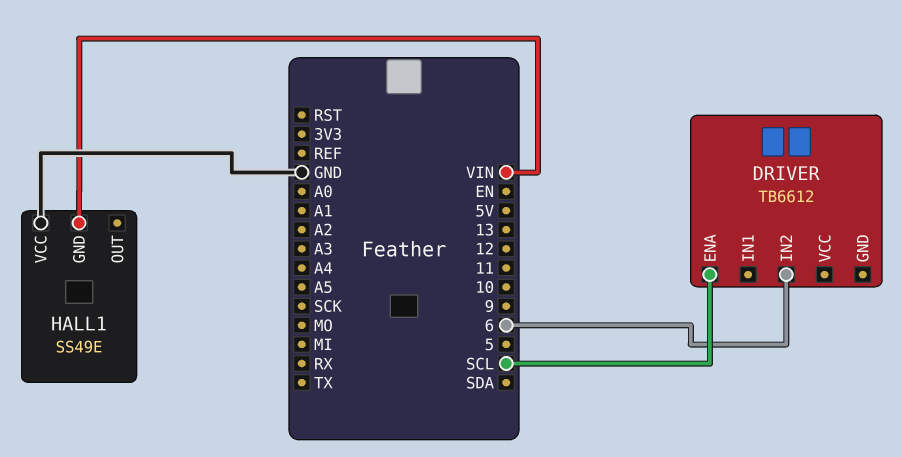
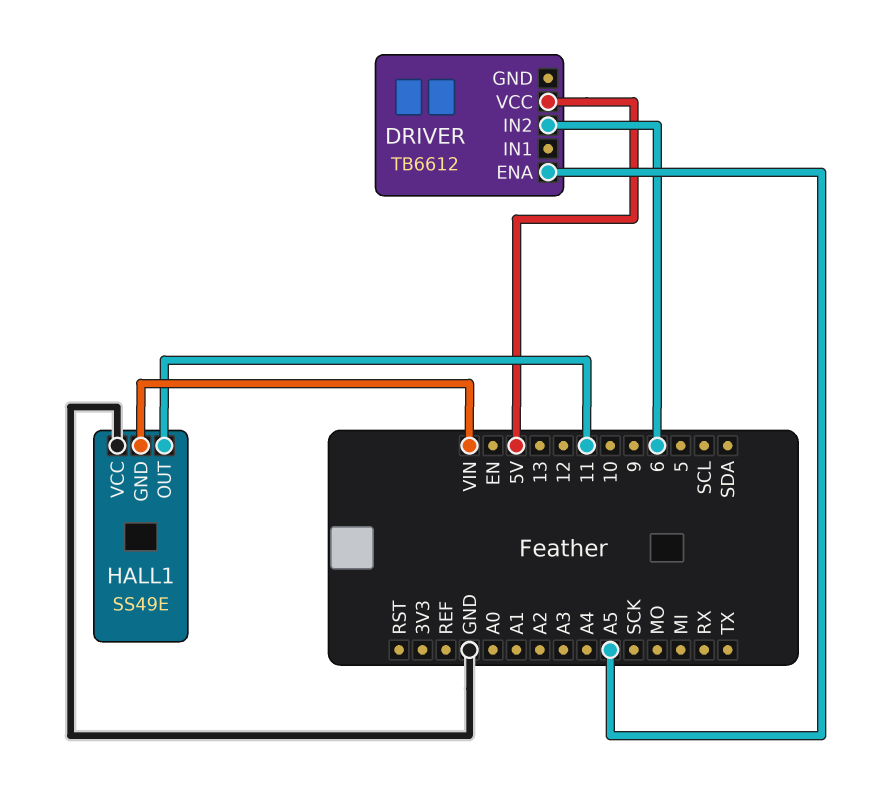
DRIVER pin ENA: SCL -> A5
DRIVER pin VCC: none -> 5V
HALL1 pin OUT: none -> 11

